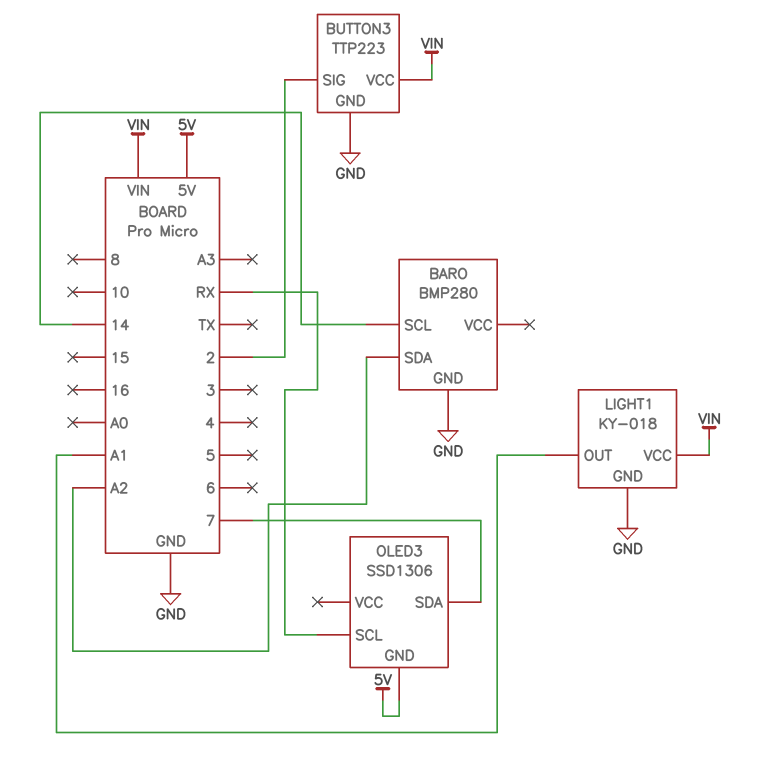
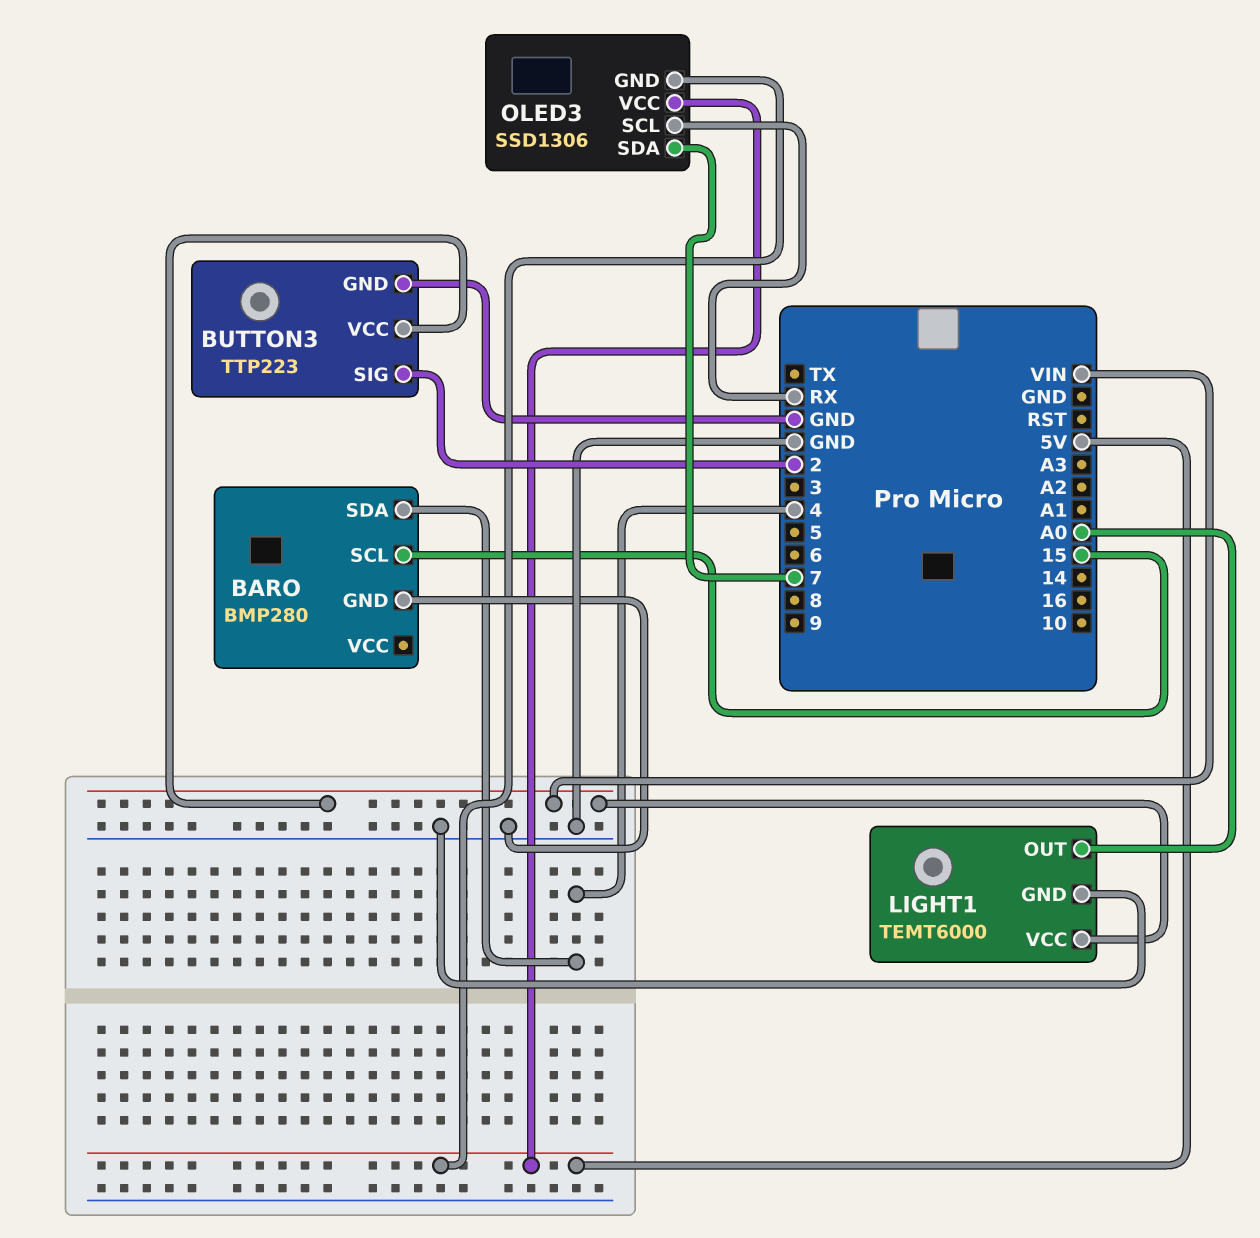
BARO pin SCL: 14 -> 15
BARO pin SDA: A2 -> 4
LIGHT1: KY-018 -> TEMT6000
LIGHT1 pin OUT: A1 -> A0
OLED3 pin VCC: none -> 5V

